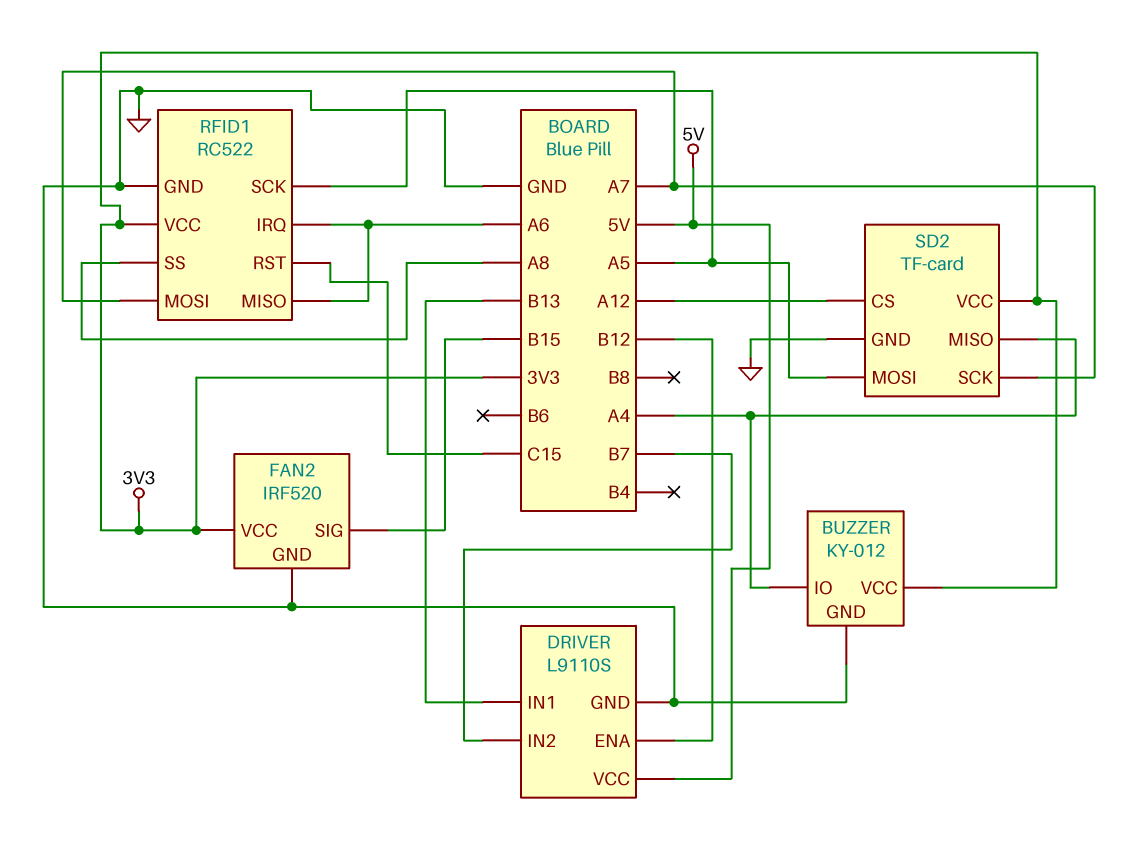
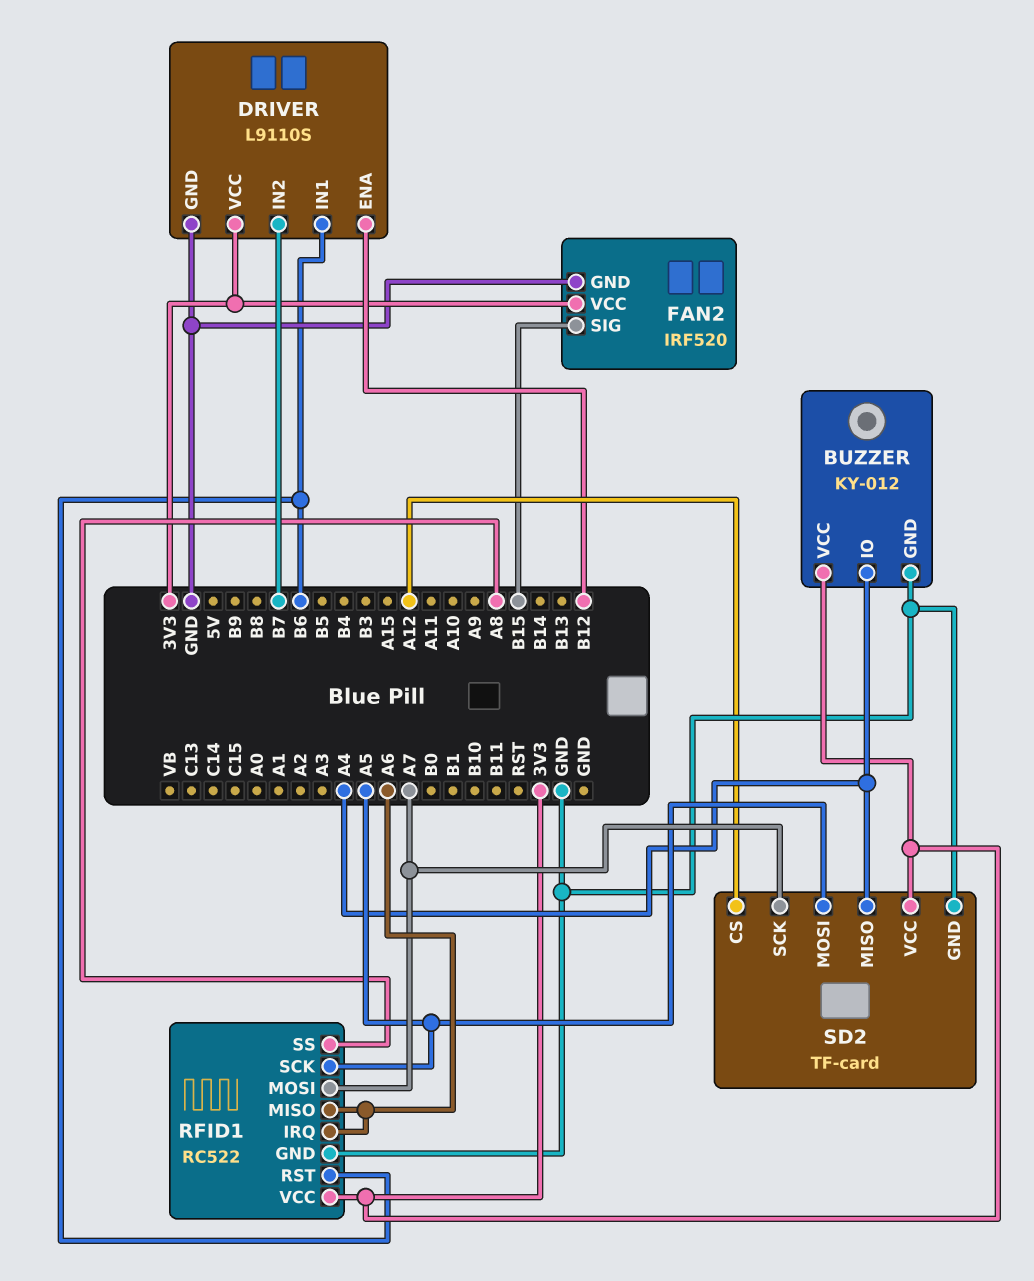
DRIVER pin IN1: B13 -> B6
DRIVER pin VCC: 5V -> 3V3
RFID1 pin RST: C15 -> B6

